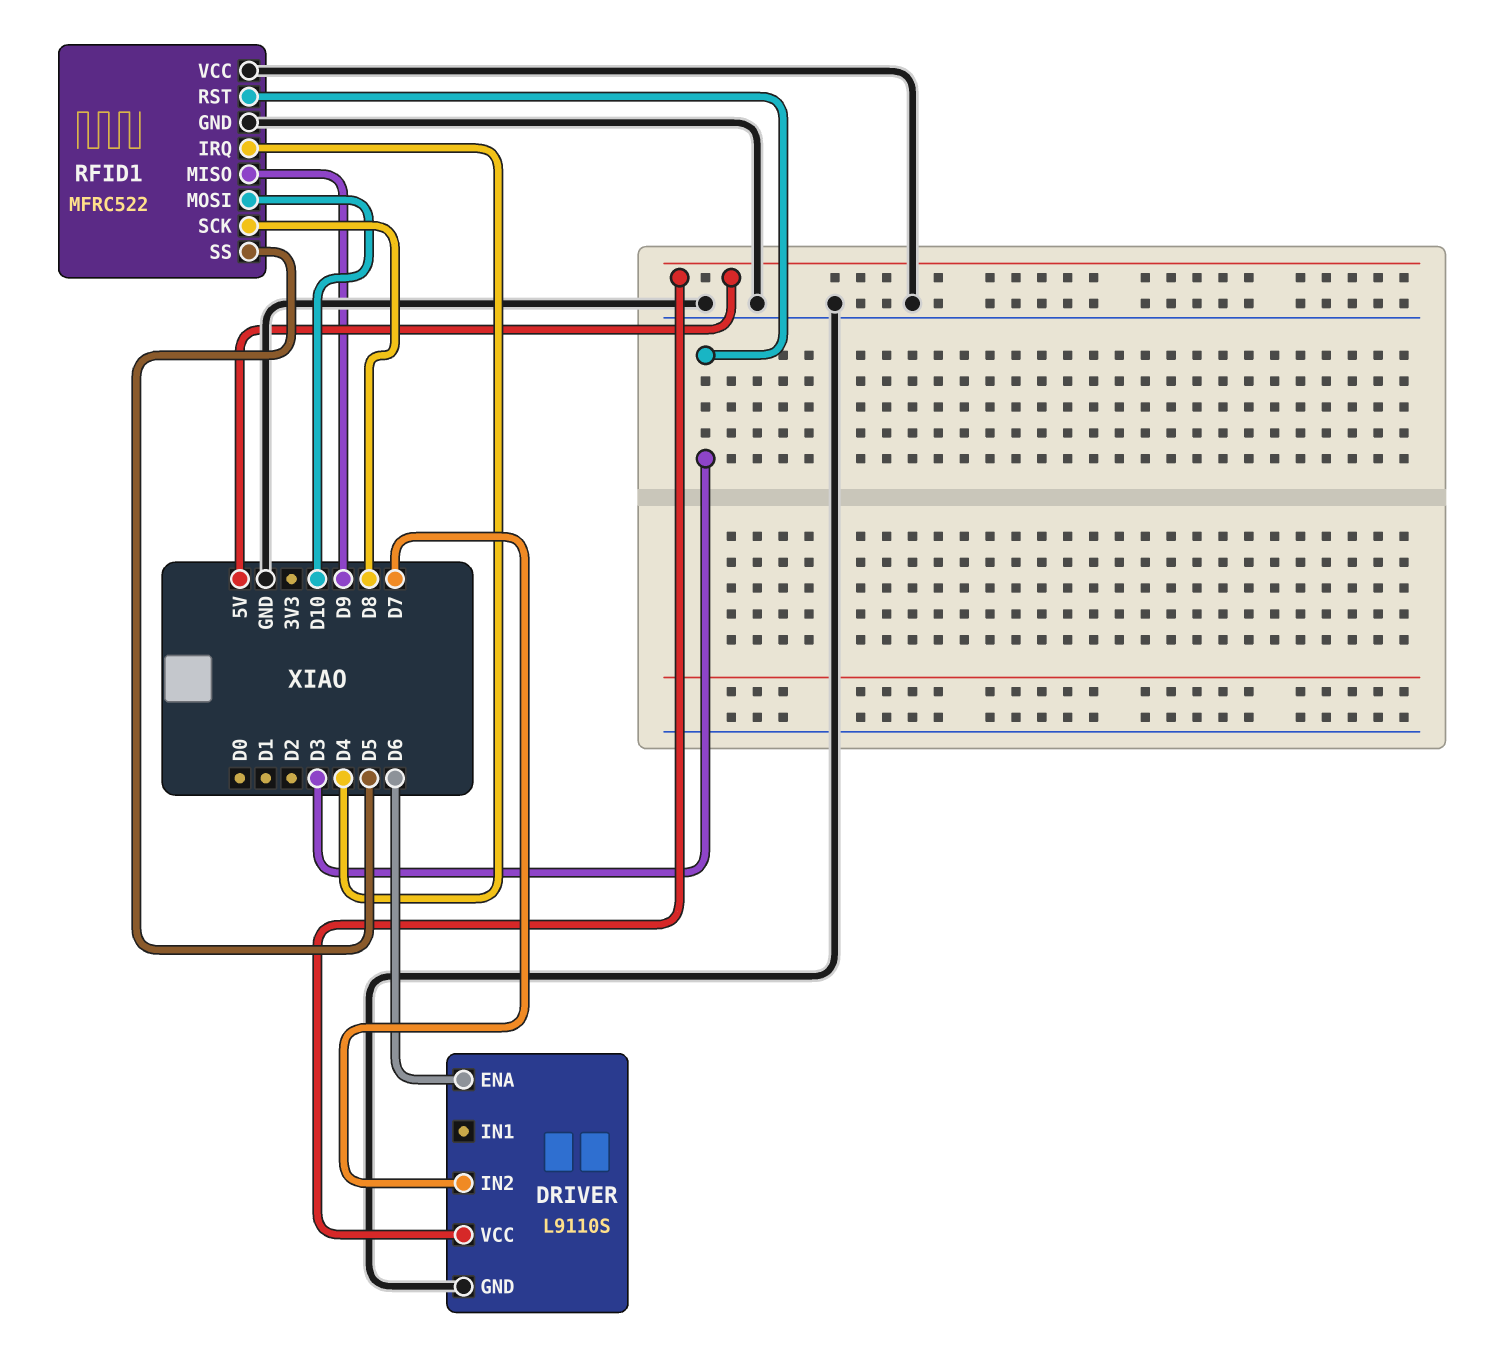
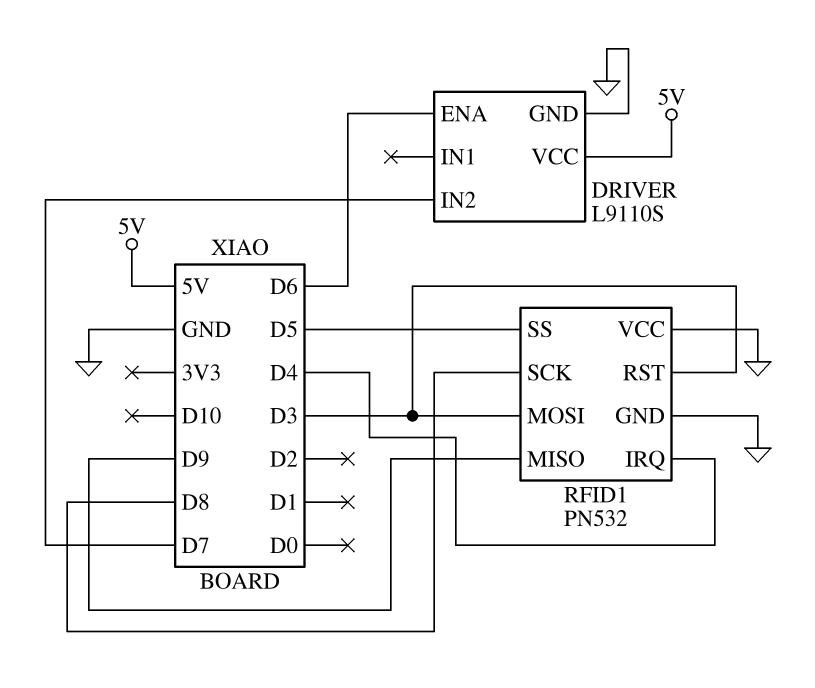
RFID1: MFRC522 -> PN532
RFID1 pin MOSI: D10 -> D3

